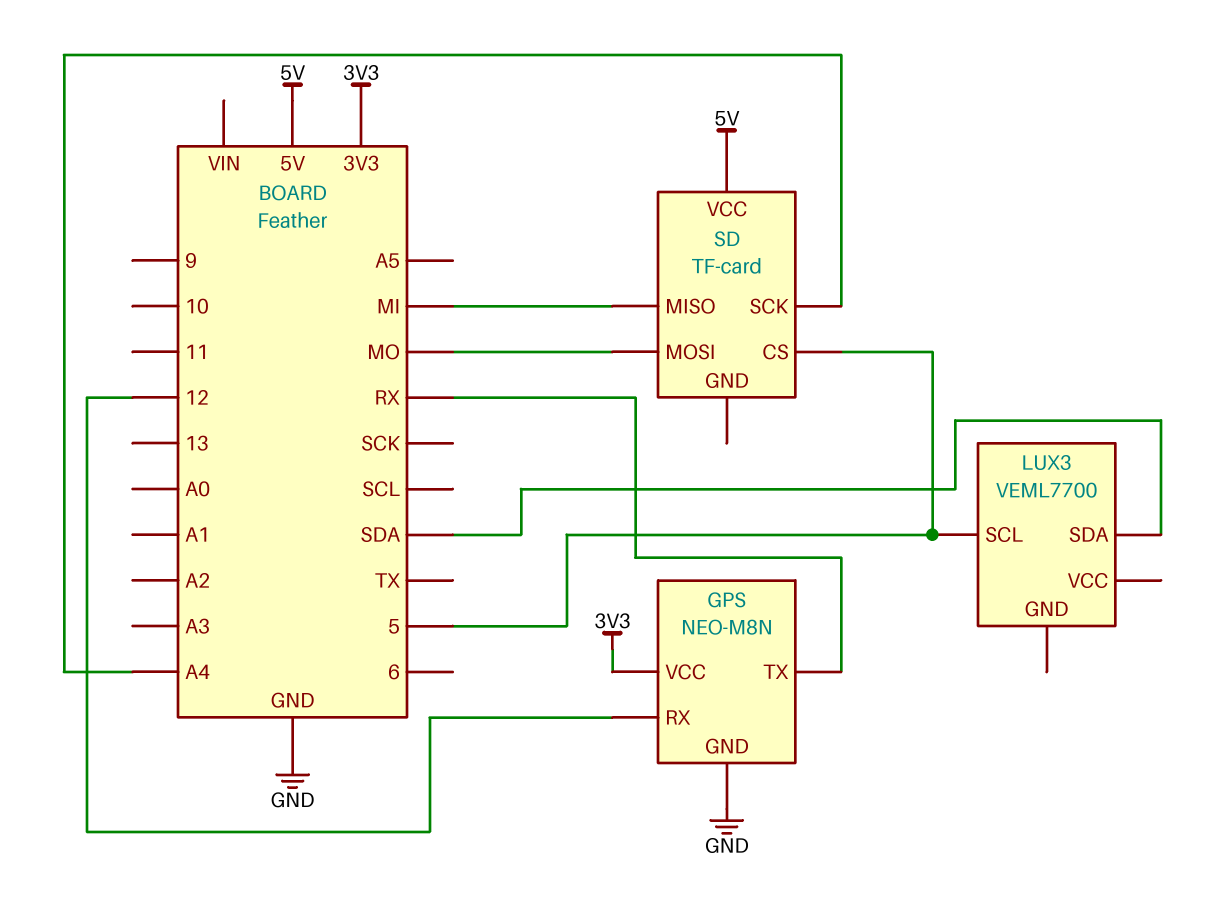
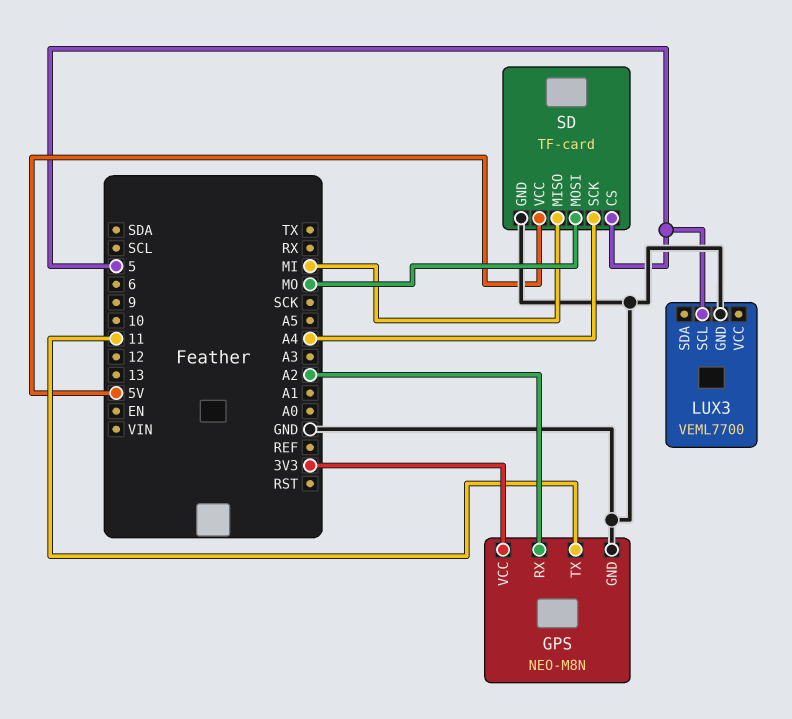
GPS pin RX: 12 -> A2
GPS pin TX: RX -> 11
LUX3 pin GND: none -> GND
LUX3 pin SDA: SDA -> none
SD pin GND: none -> GND

